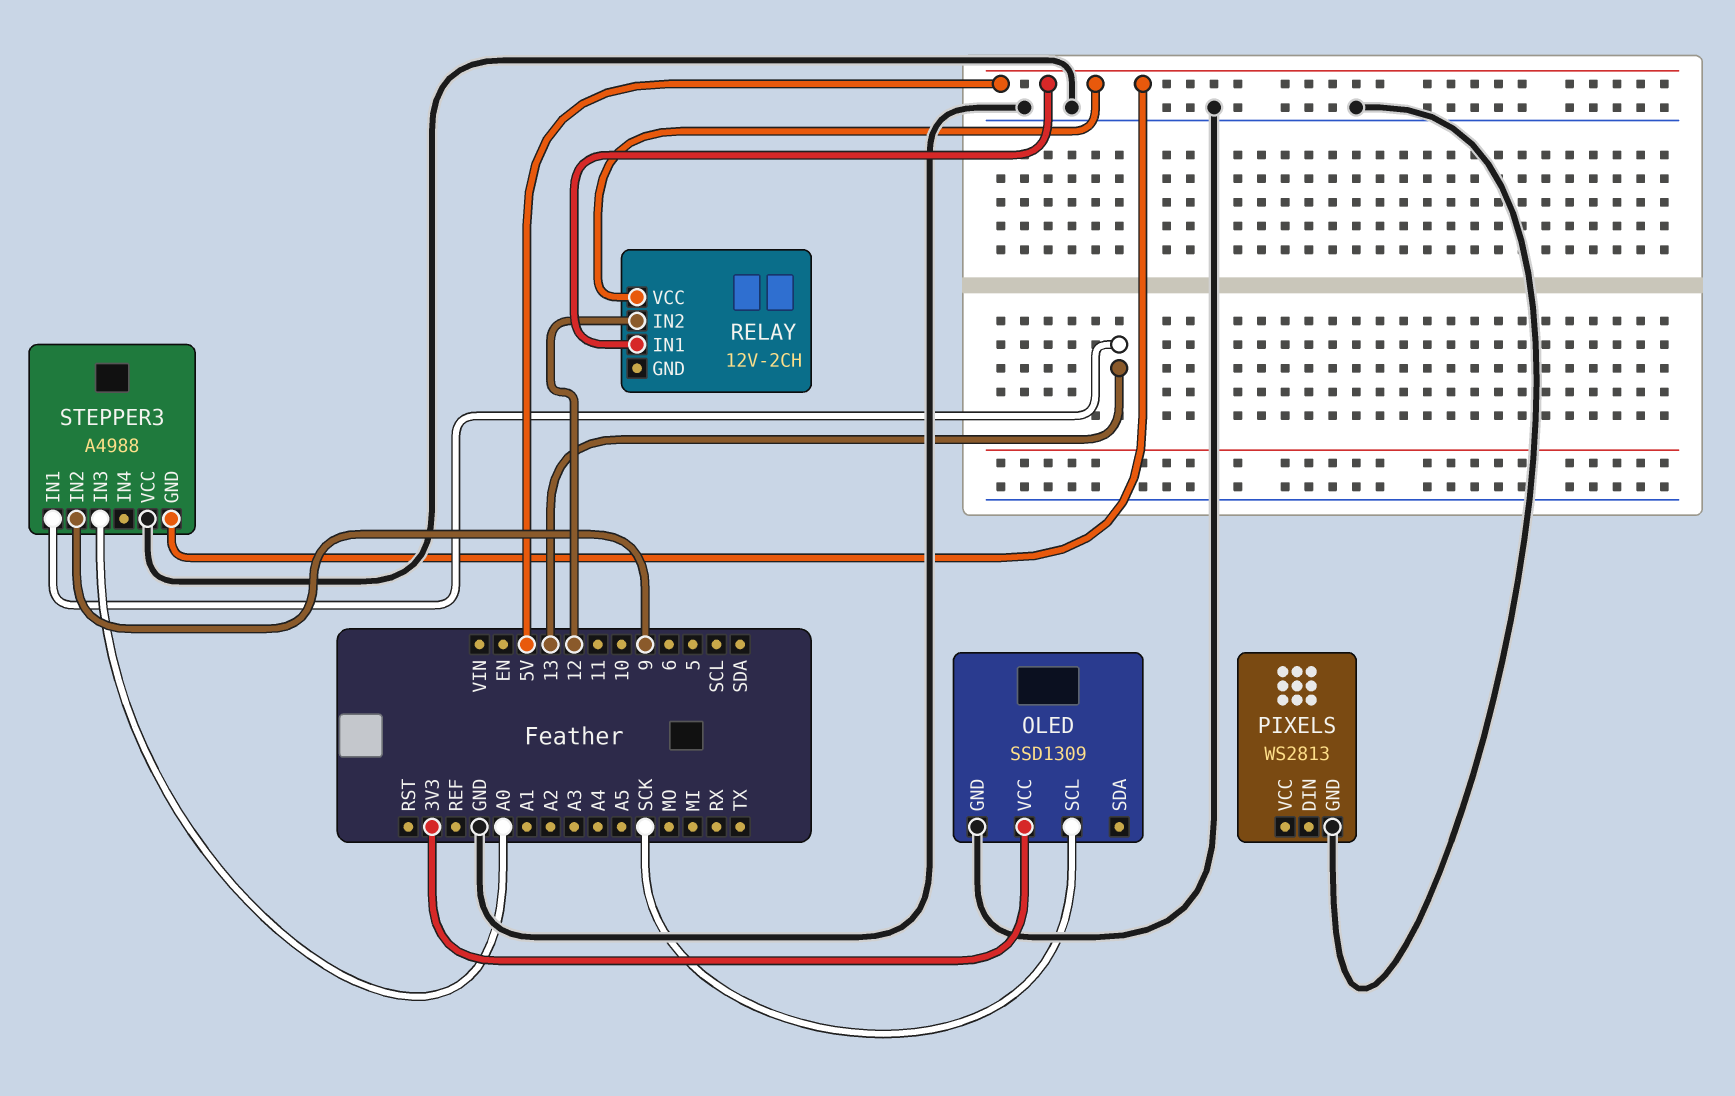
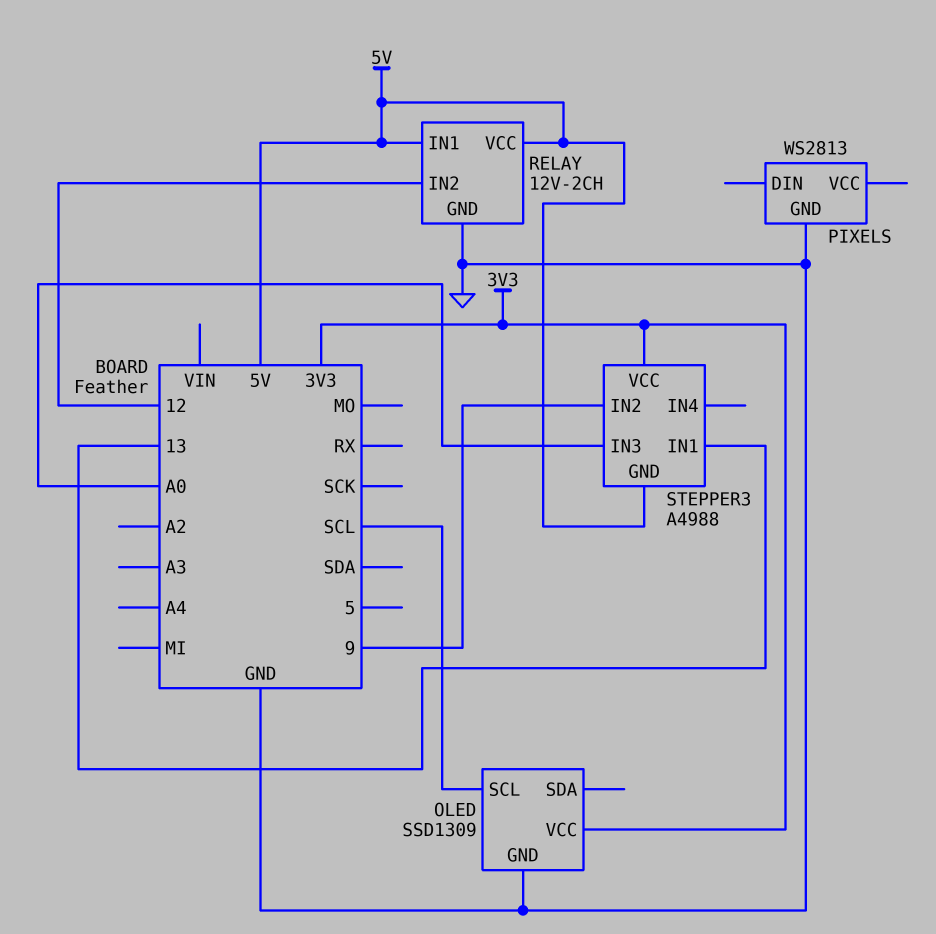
OLED pin SCL: SCK -> SCL
RELAY pin GND: none -> GND
STEPPER3 pin VCC: GND -> 3V3

